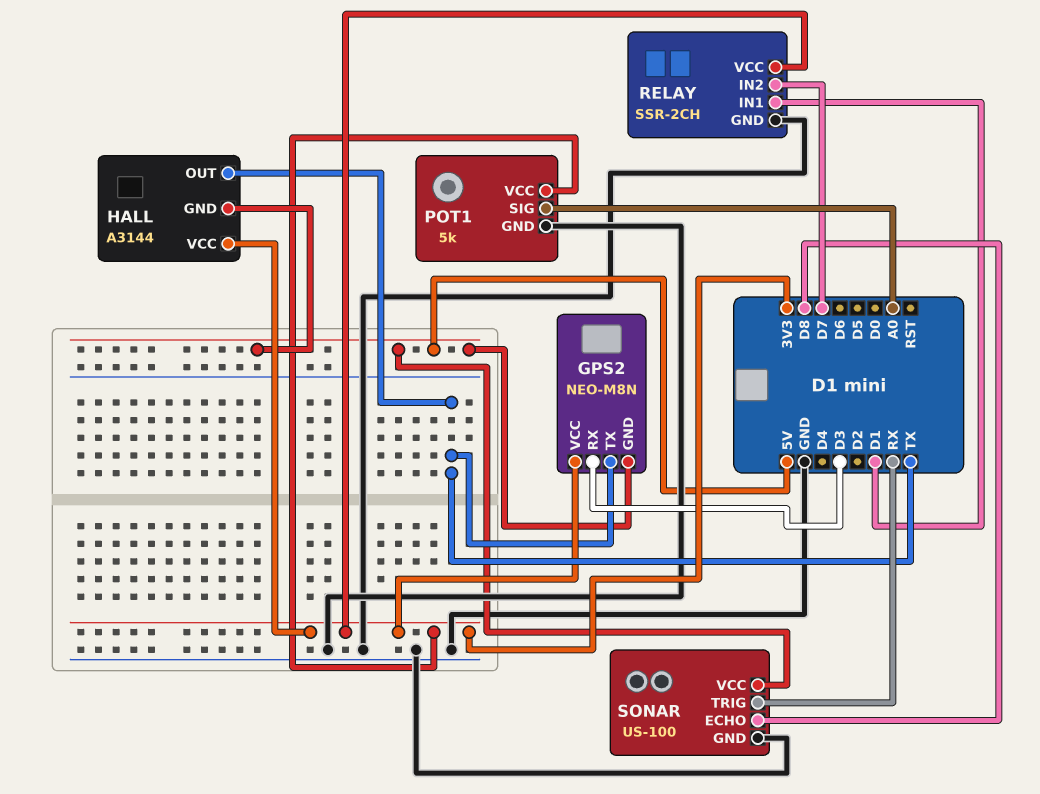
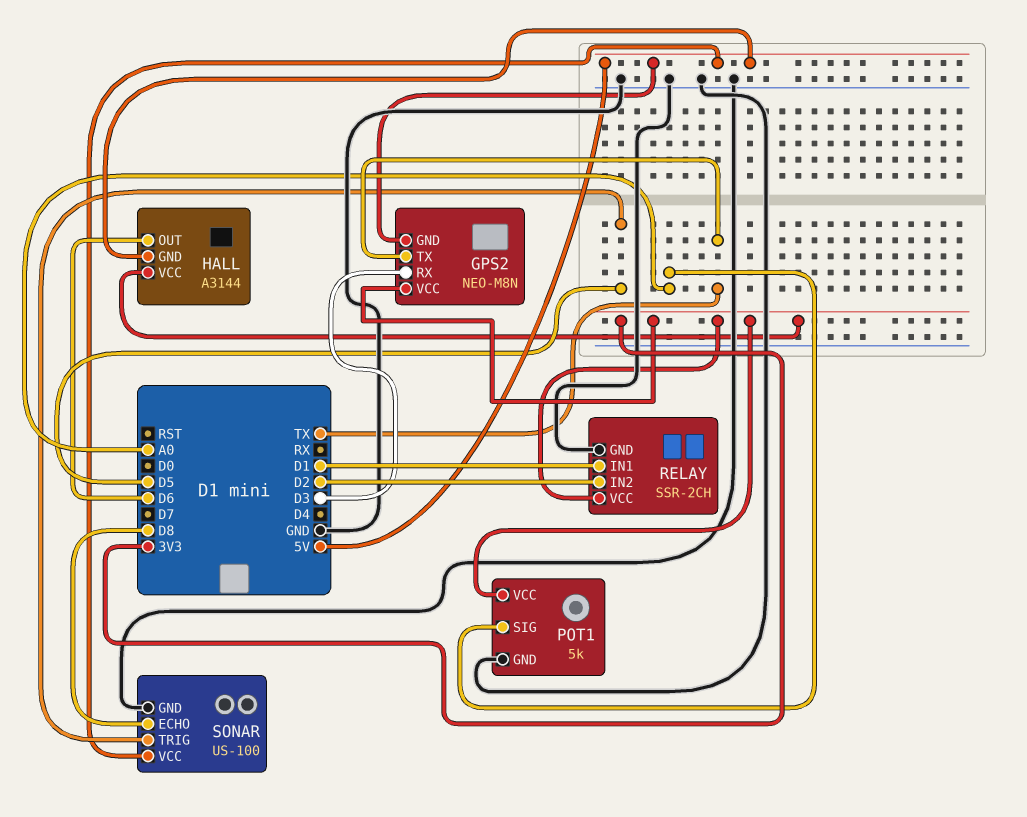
HALL pin OUT: TX -> D6
RELAY pin IN2: D7 -> D2
SONAR pin TRIG: RX -> D5

